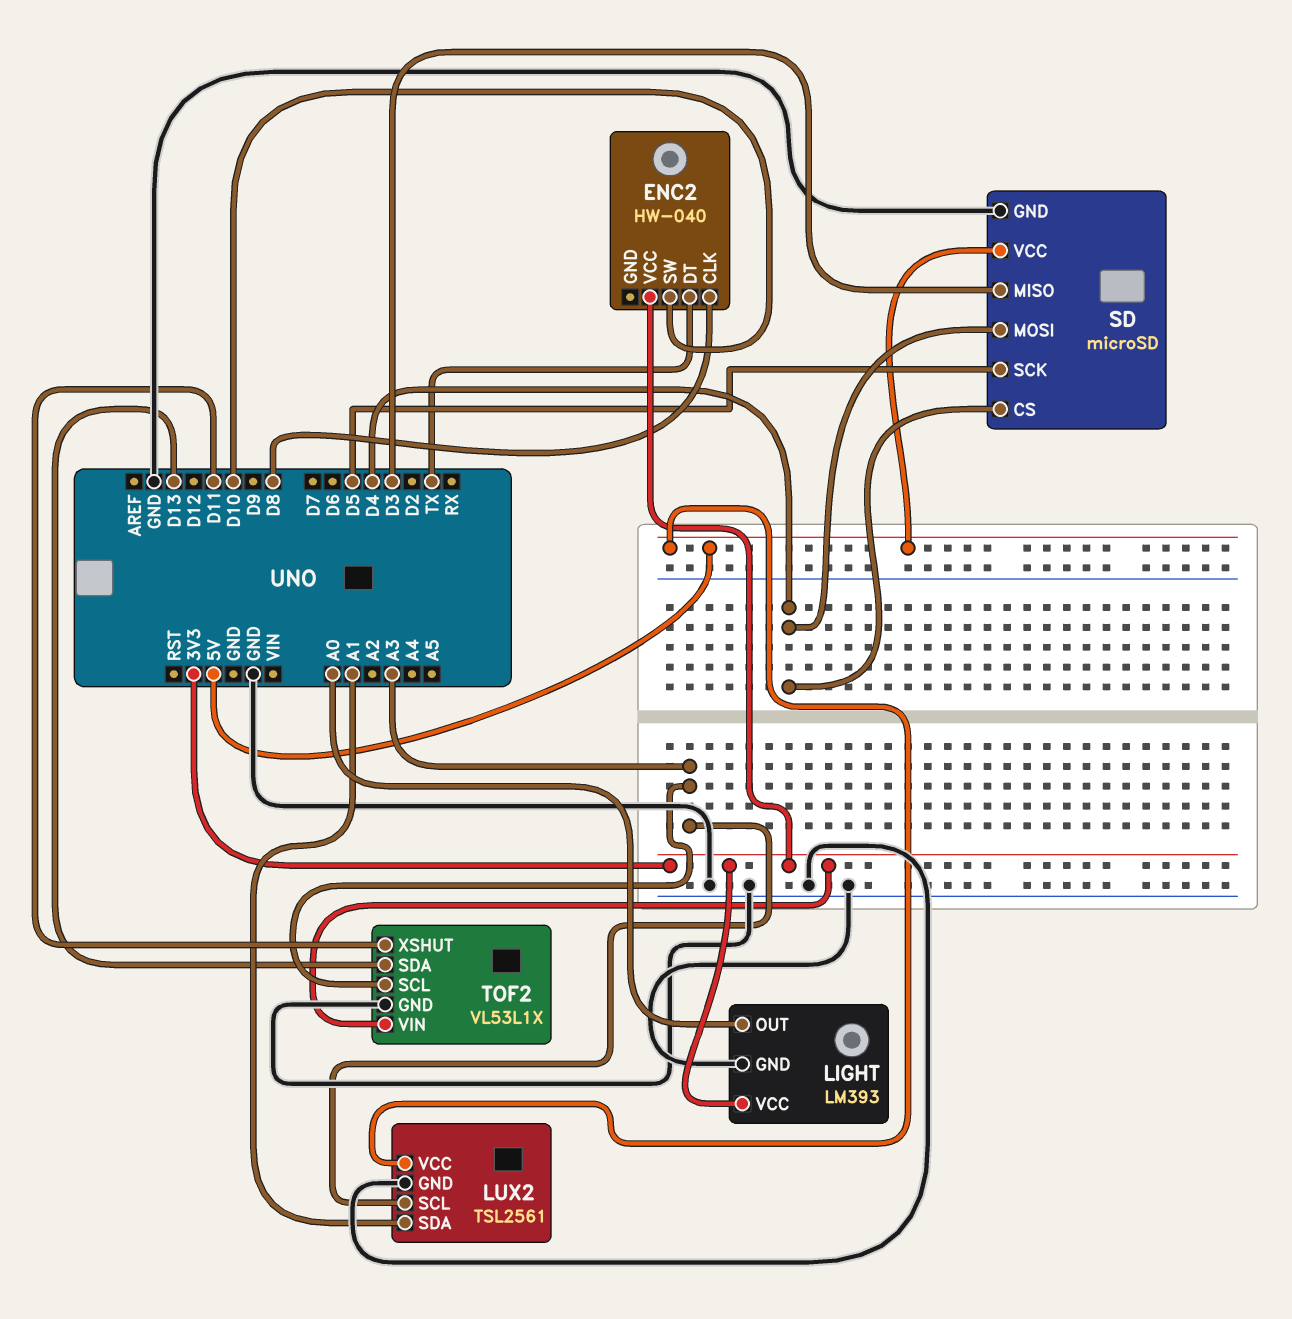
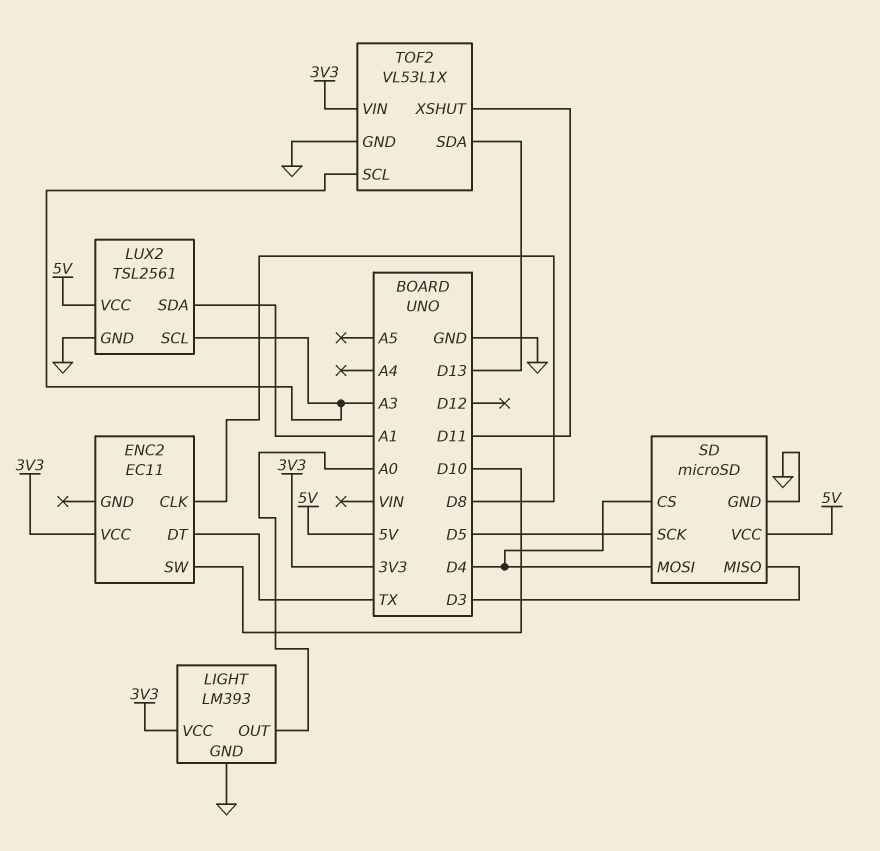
ENC2: HW-040 -> EC11

